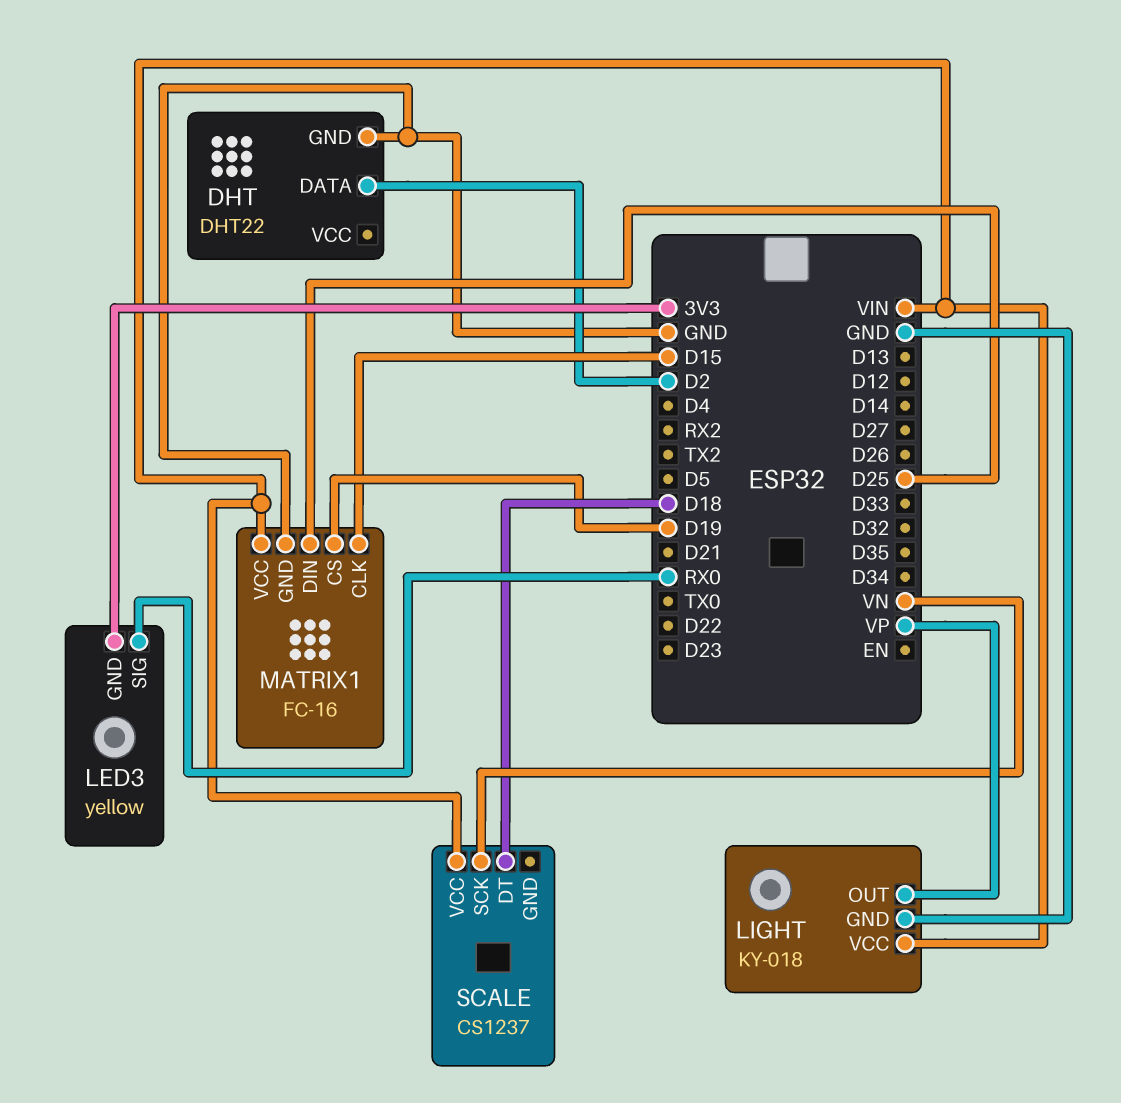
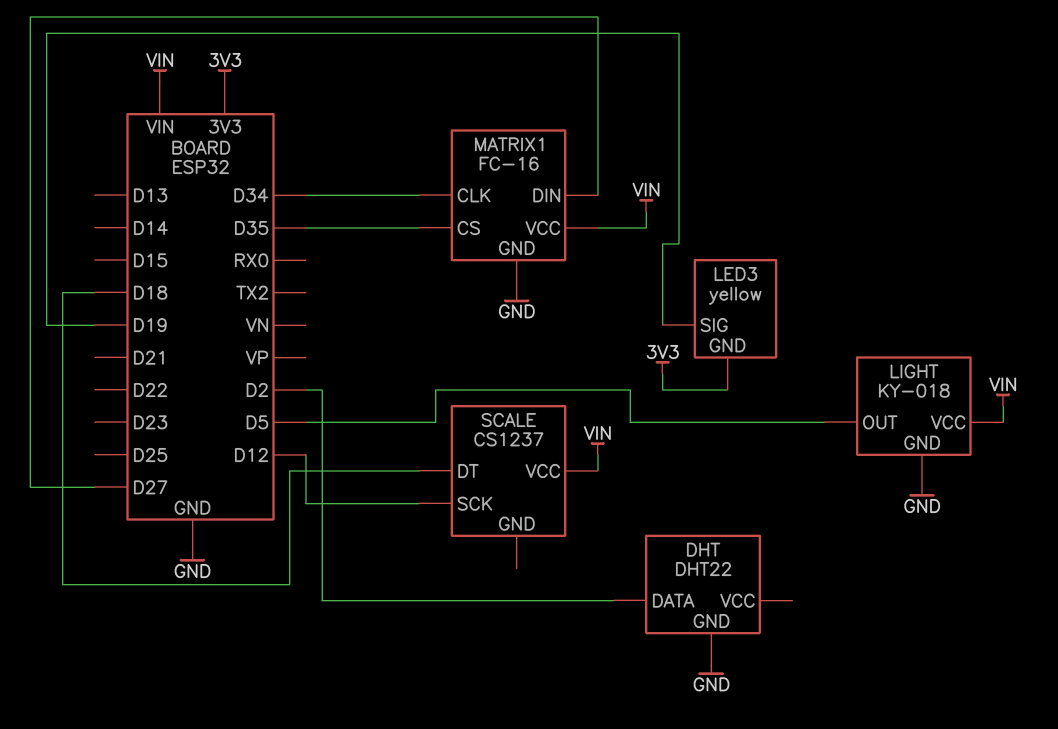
LED3 pin SIG: RX0 -> D19
LIGHT pin OUT: VP -> D5
MATRIX1 pin CLK: D15 -> D34
MATRIX1 pin CS: D19 -> D35
MATRIX1 pin DIN: D25 -> D27
SCALE pin SCK: VN -> D12

